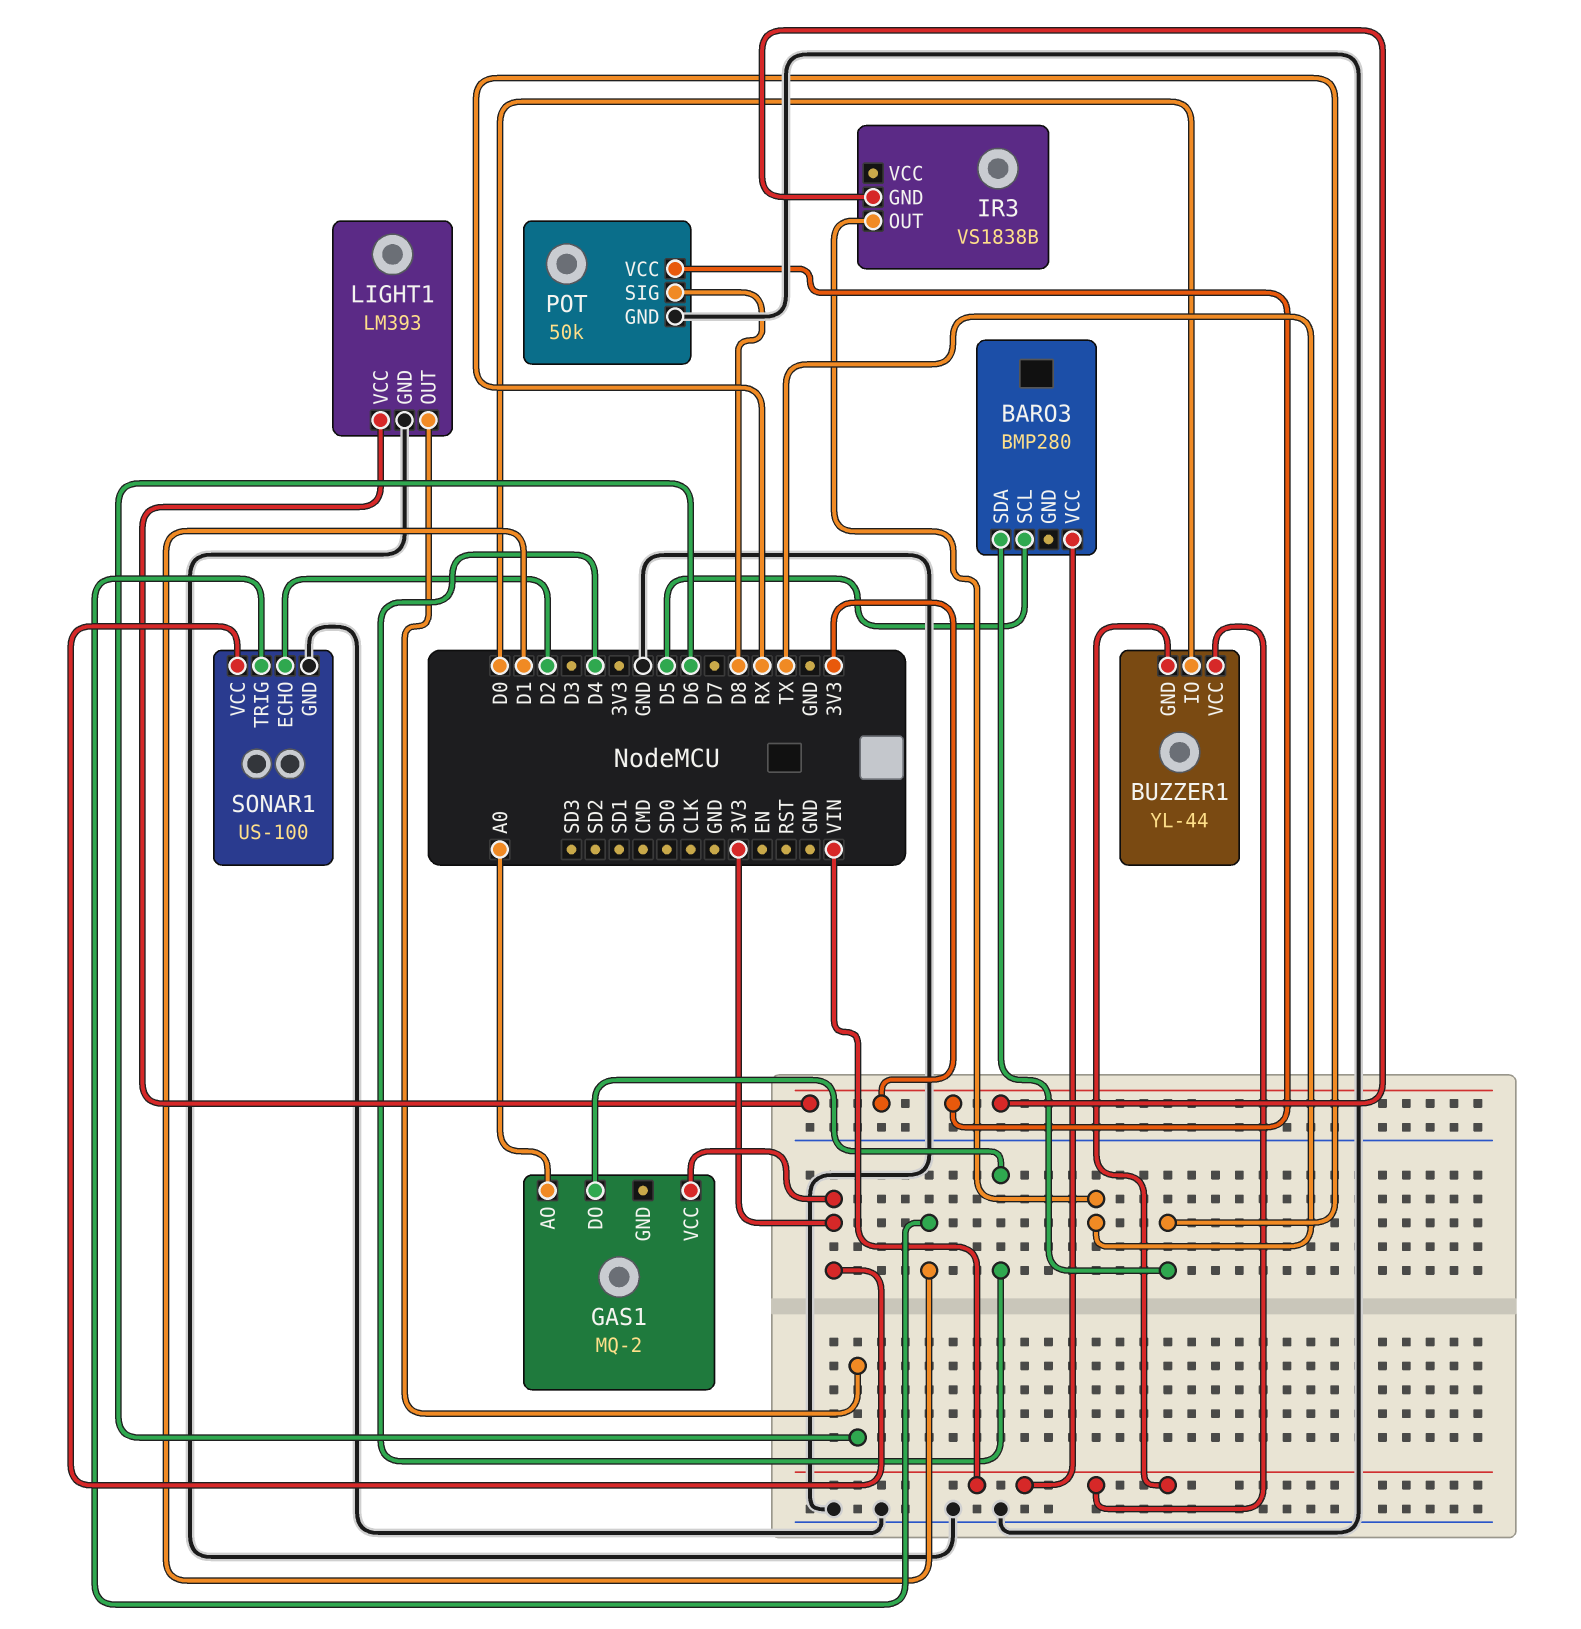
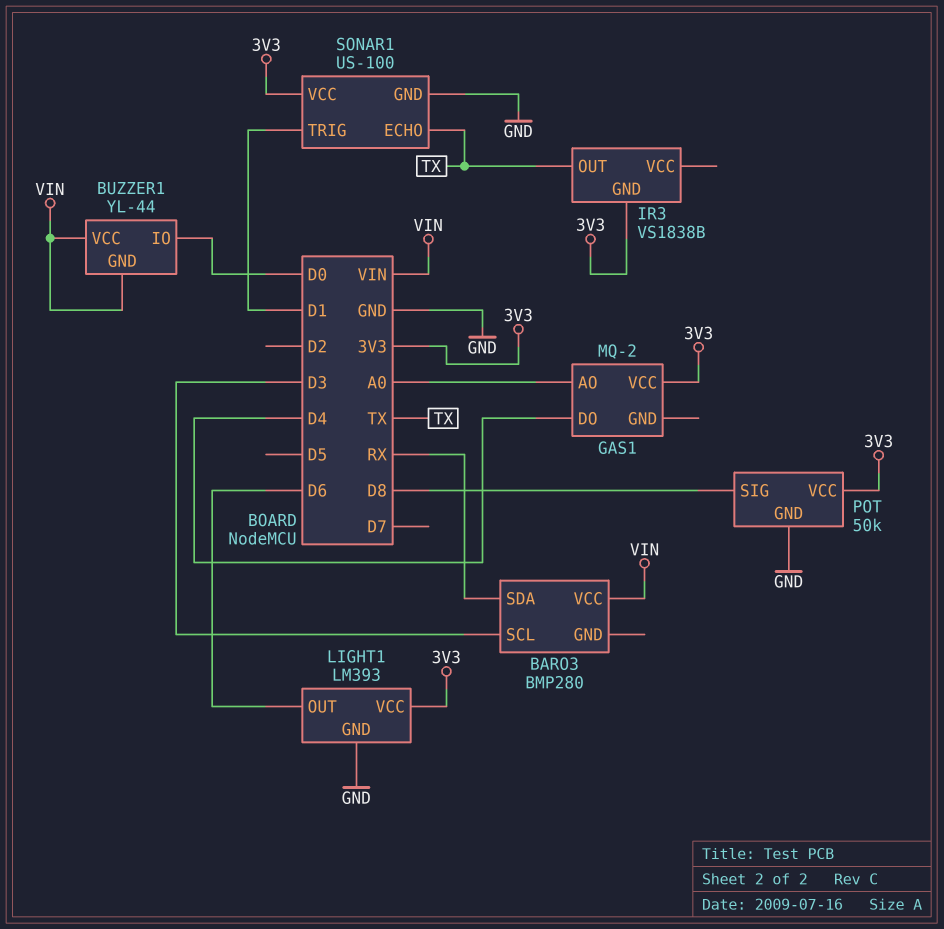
BARO3 pin SCL: D5 -> D3
SONAR1 pin ECHO: D2 -> TX

